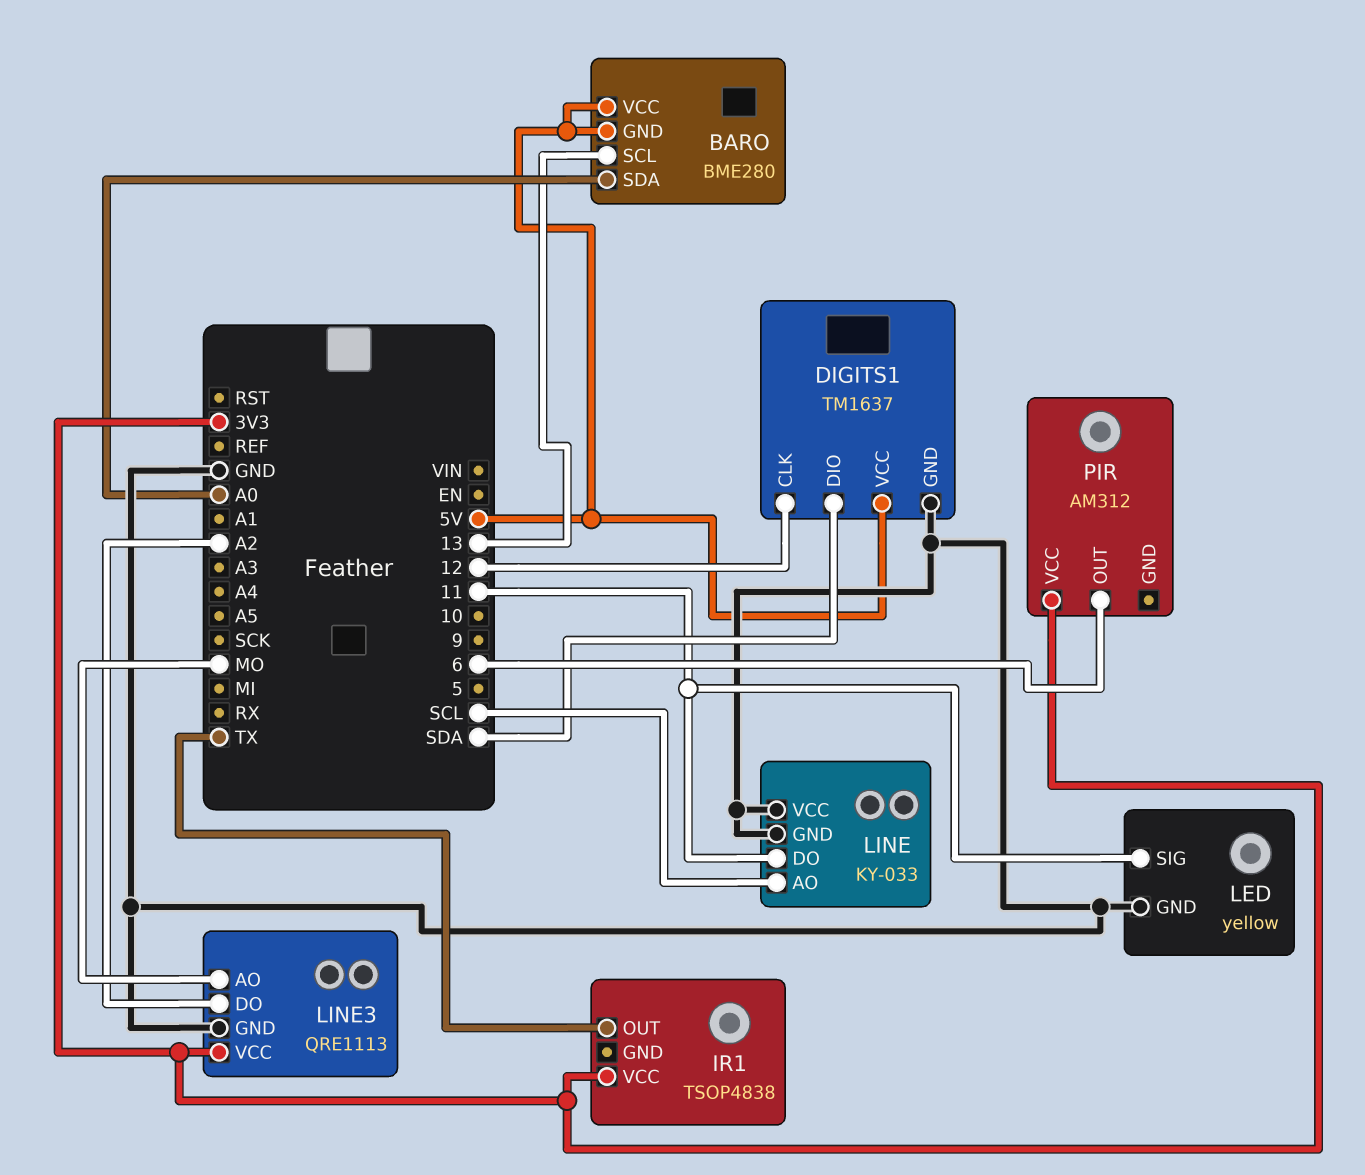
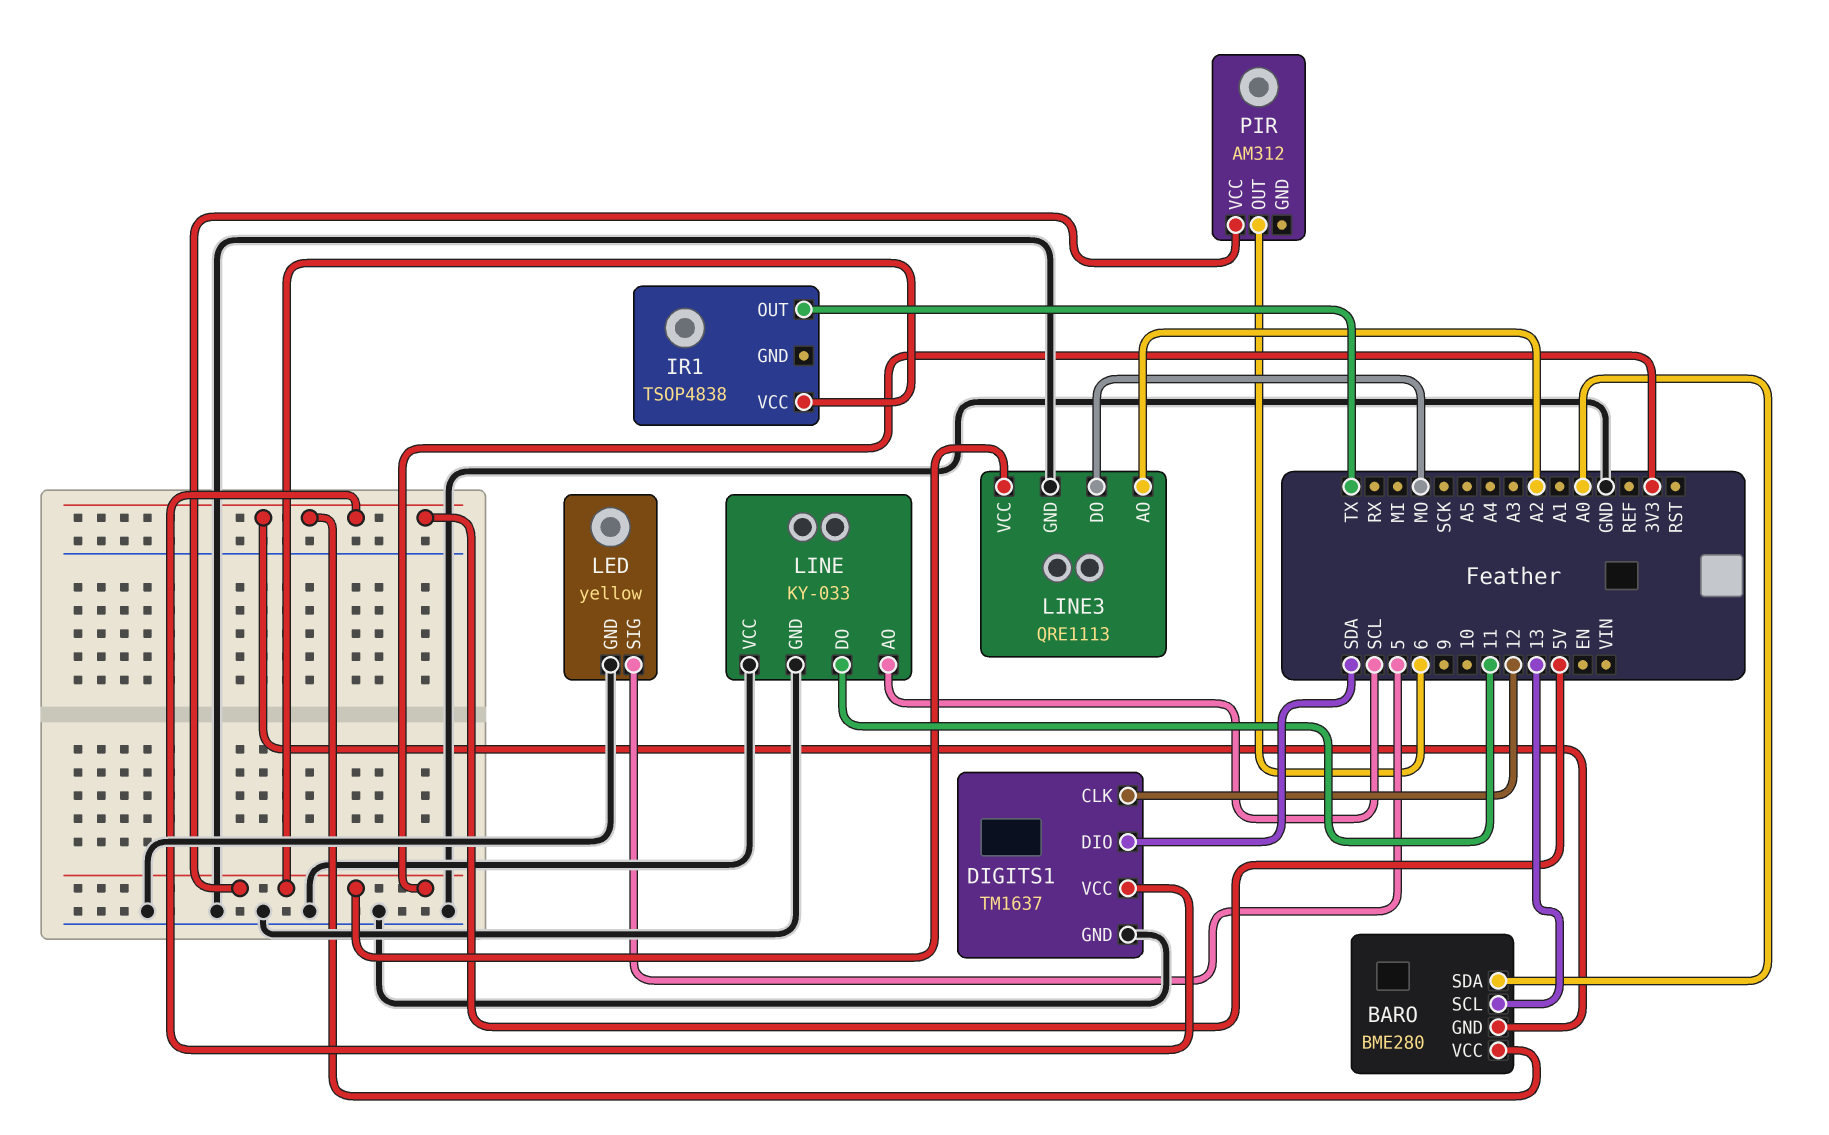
LED pin SIG: 11 -> 5
LINE3 pin AO: MO -> A2
LINE3 pin DO: A2 -> MO

